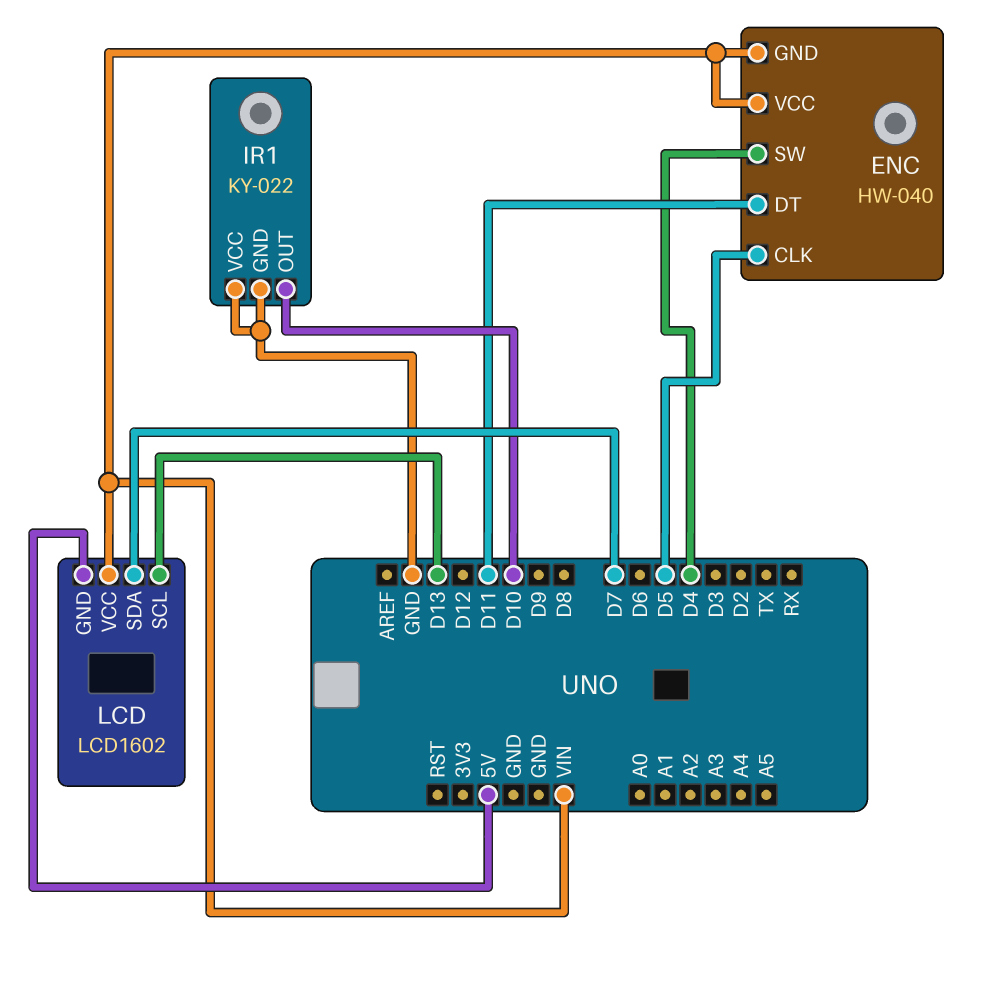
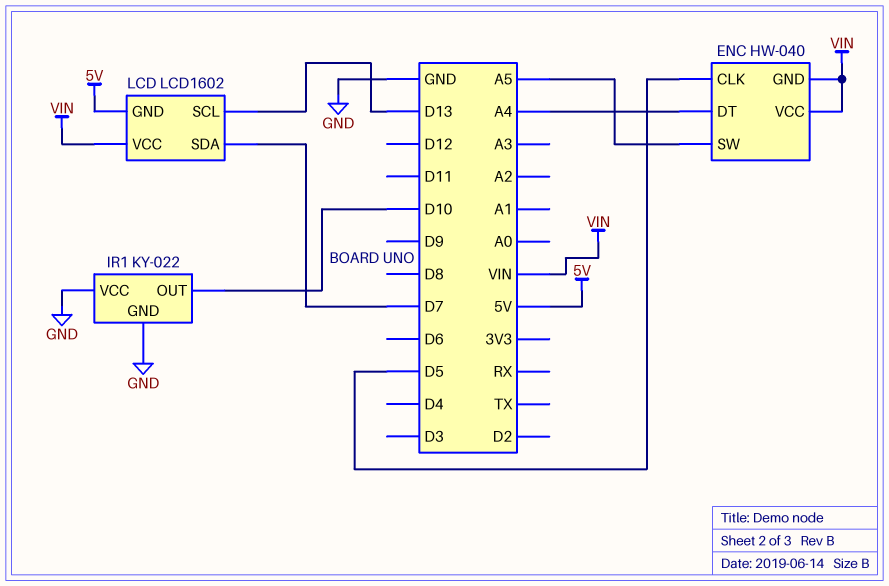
ENC pin DT: D11 -> A4
ENC pin SW: D4 -> A5

